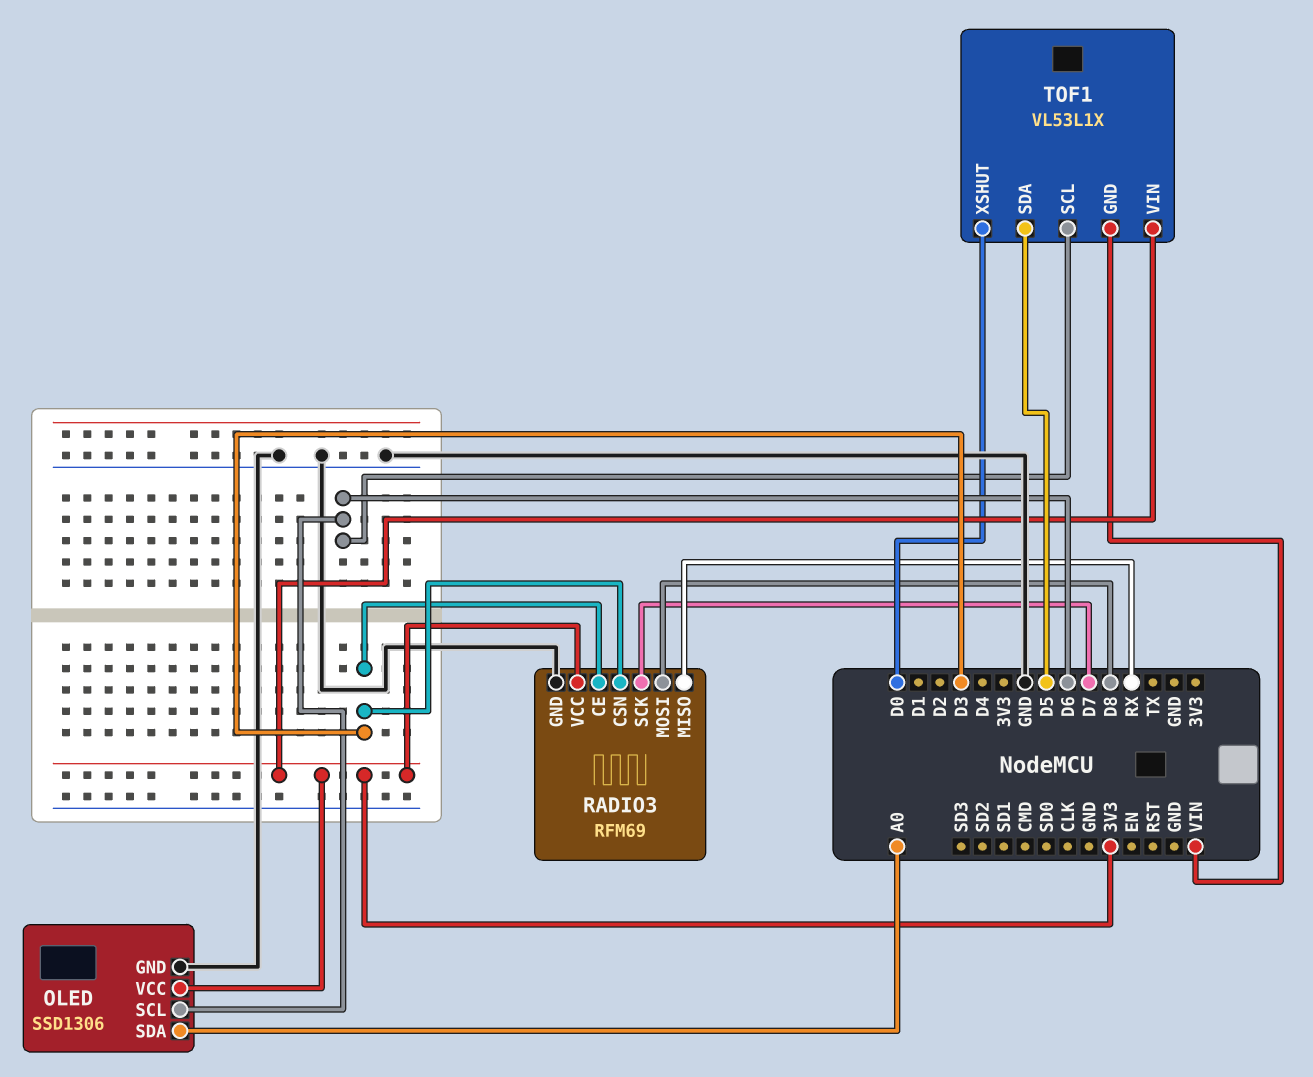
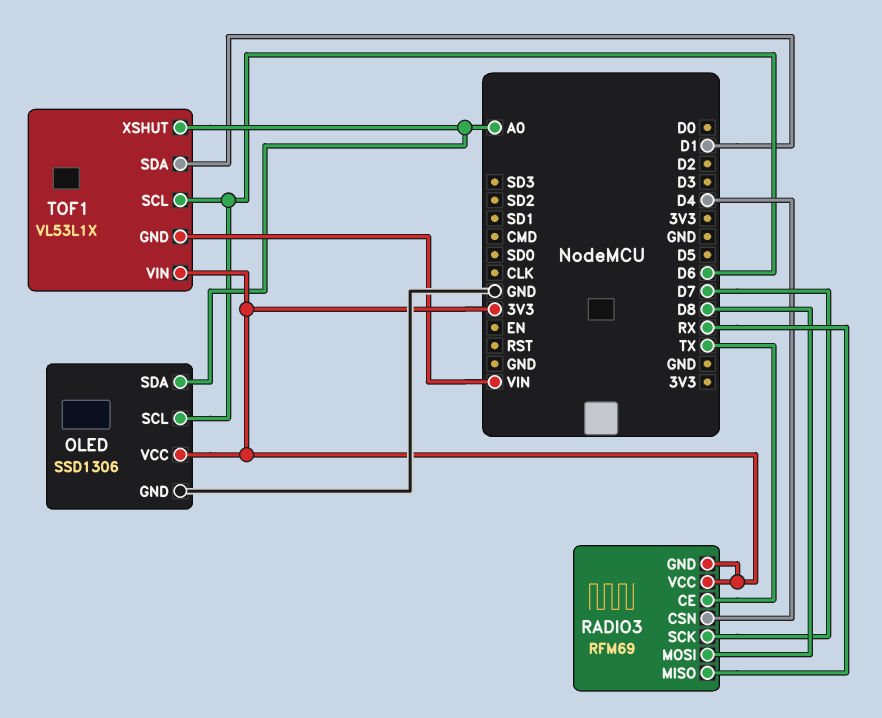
RADIO3 pin CE: D3 -> TX
RADIO3 pin CSN: D3 -> D4
RADIO3 pin GND: GND -> 3V3
TOF1 pin SDA: D5 -> D1
TOF1 pin XSHUT: D0 -> A0

